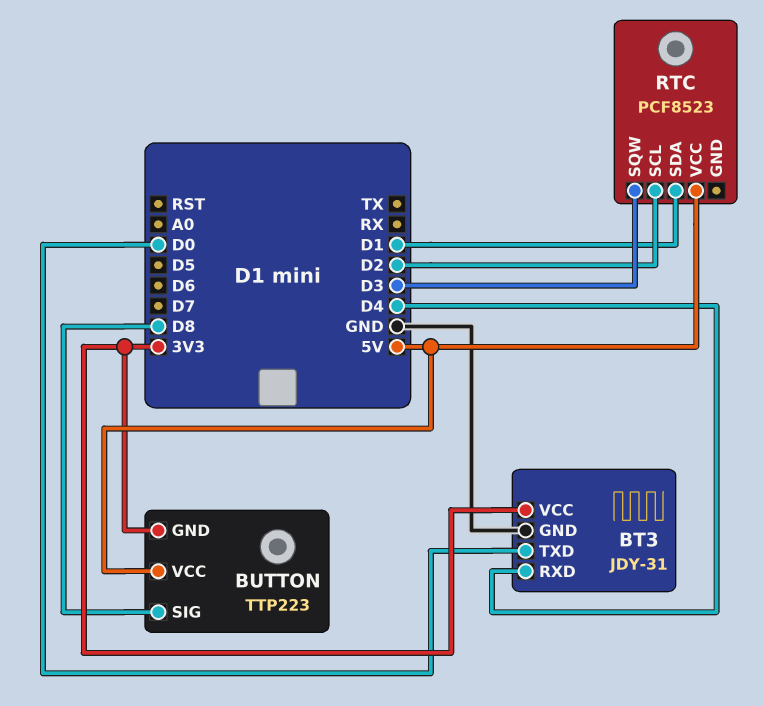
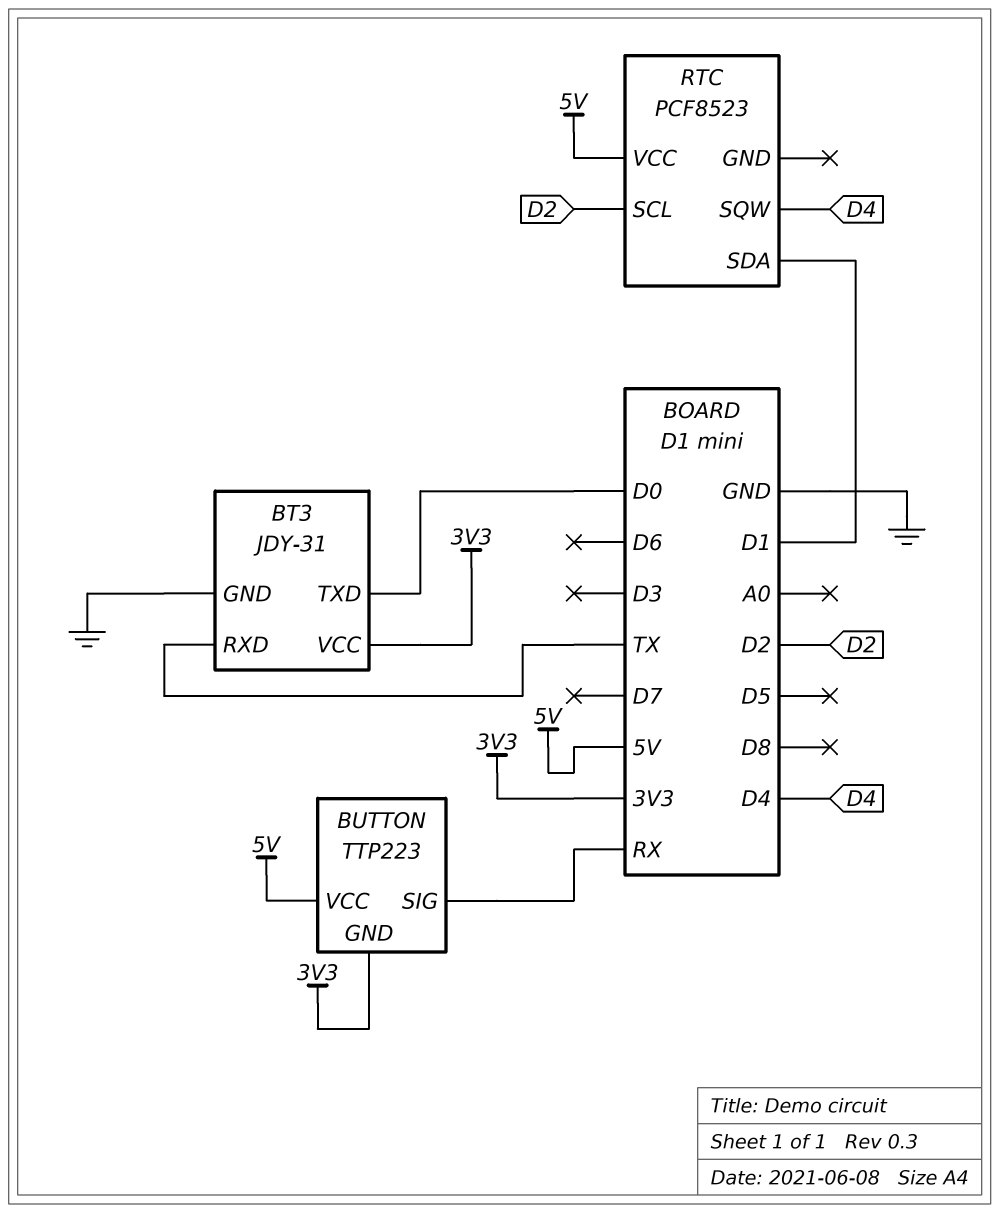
BT3 pin RXD: D4 -> TX
BUTTON pin SIG: D8 -> RX
RTC pin SQW: D3 -> D4

